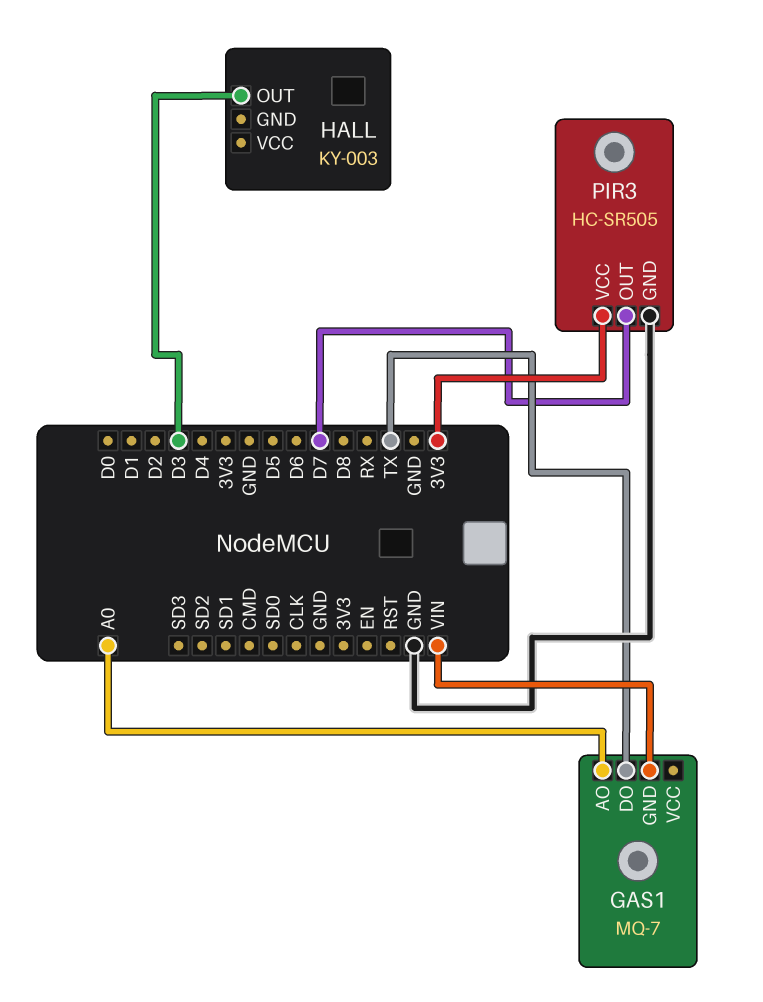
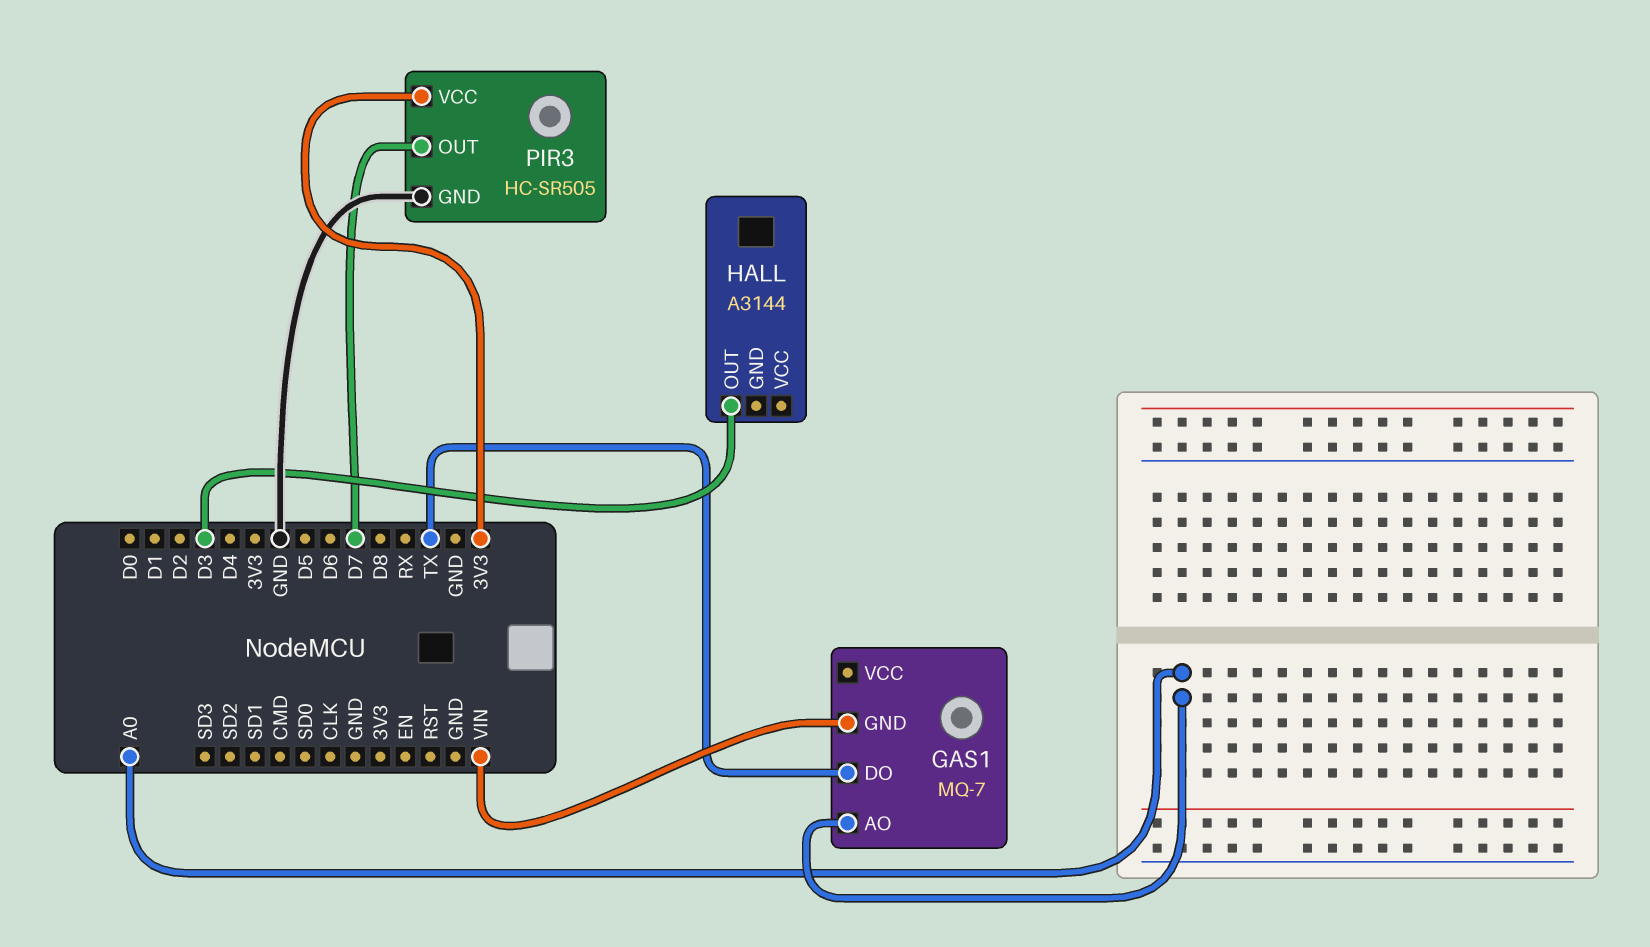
HALL: KY-003 -> A3144

